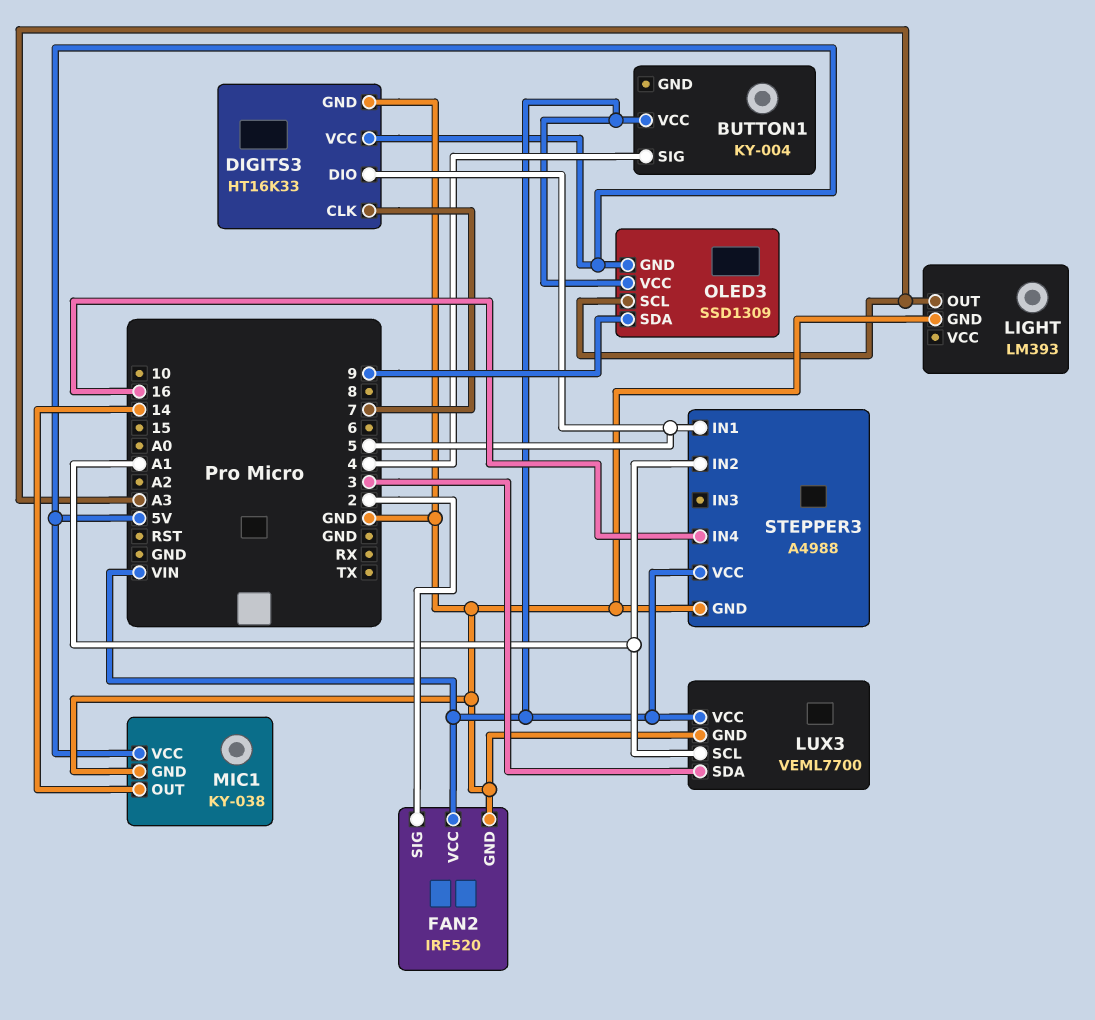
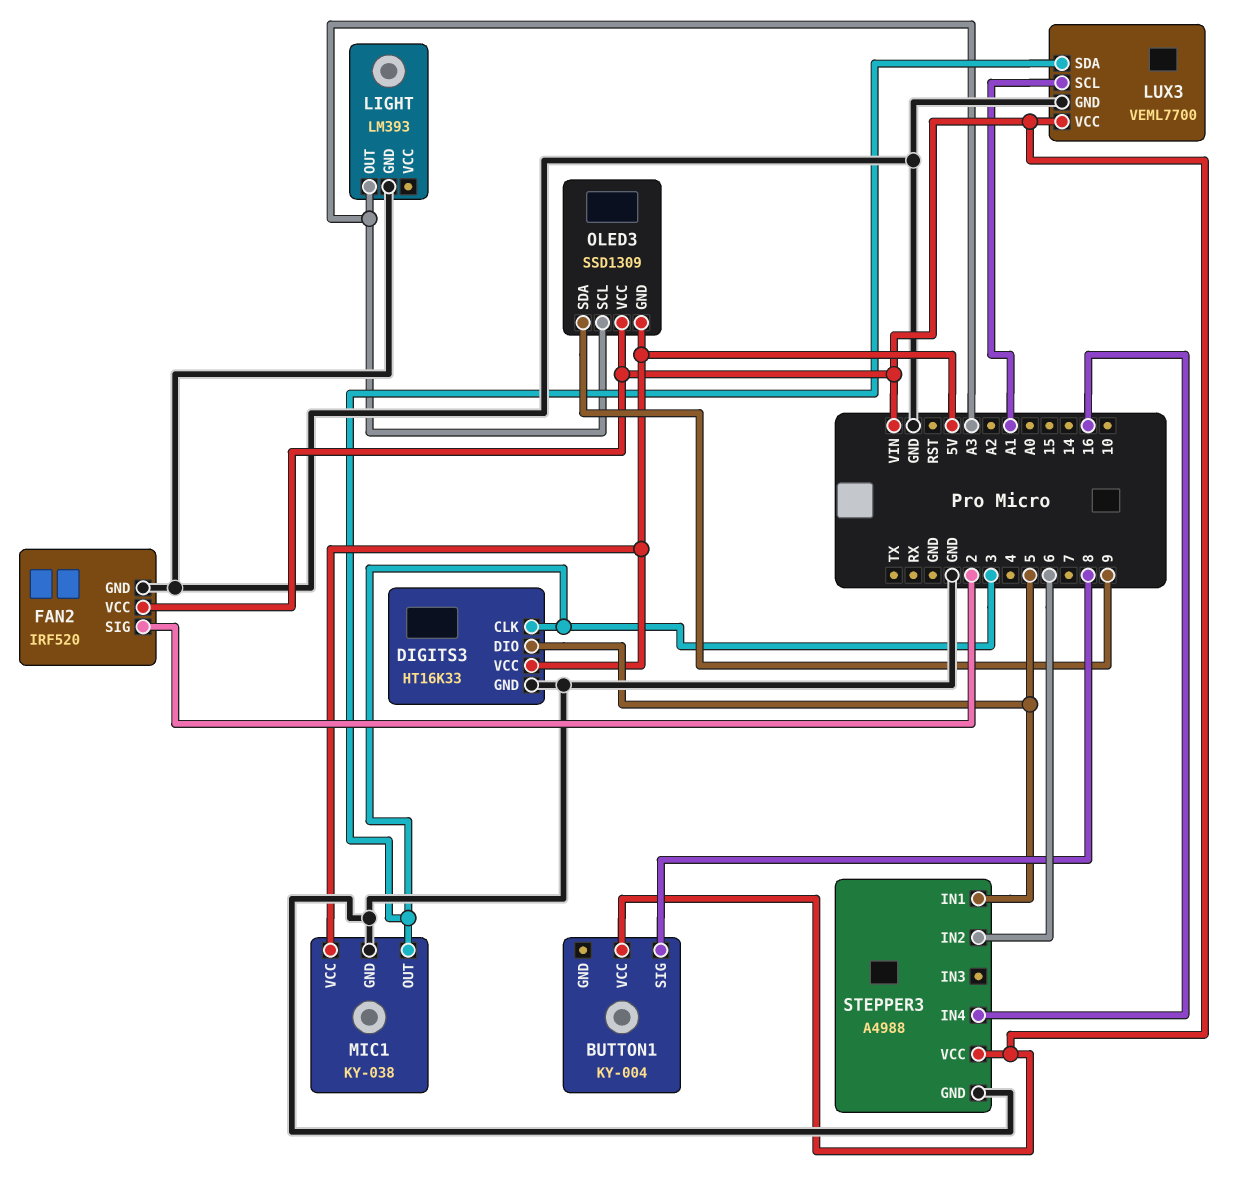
BUTTON1 pin SIG: 4 -> 8
DIGITS3 pin CLK: 7 -> 3
MIC1 pin OUT: 14 -> 3
STEPPER3 pin IN2: A1 -> 6

